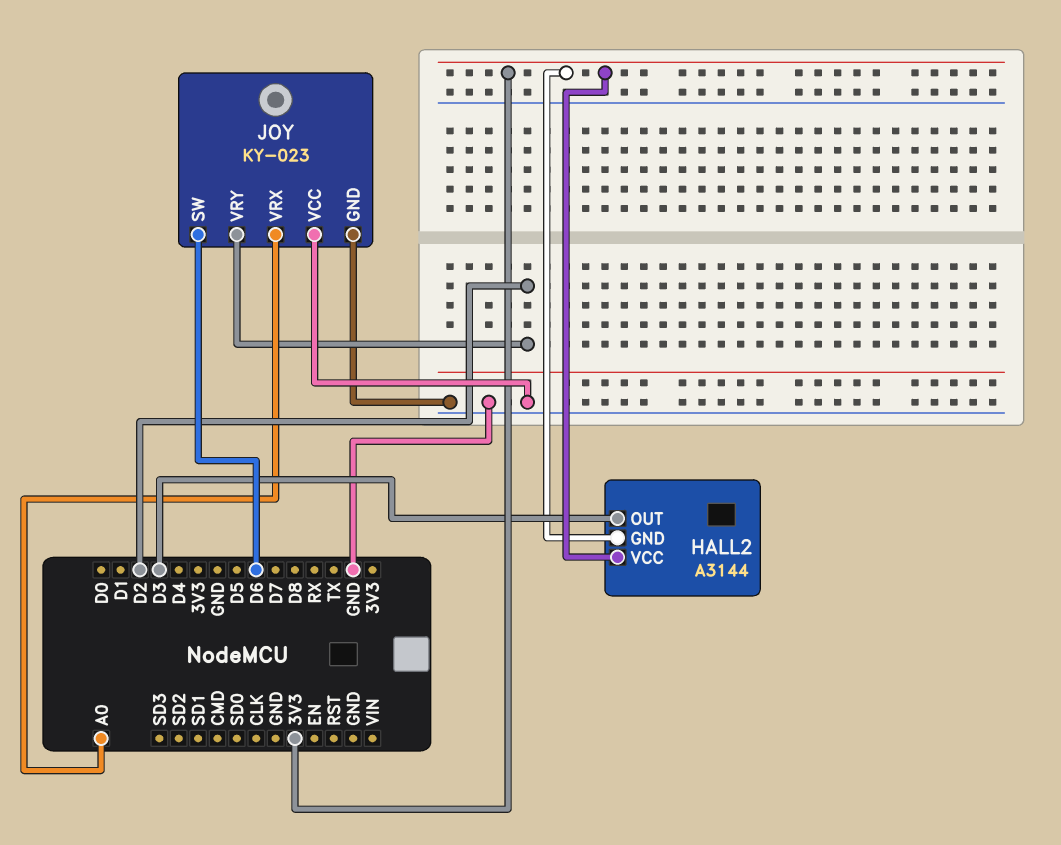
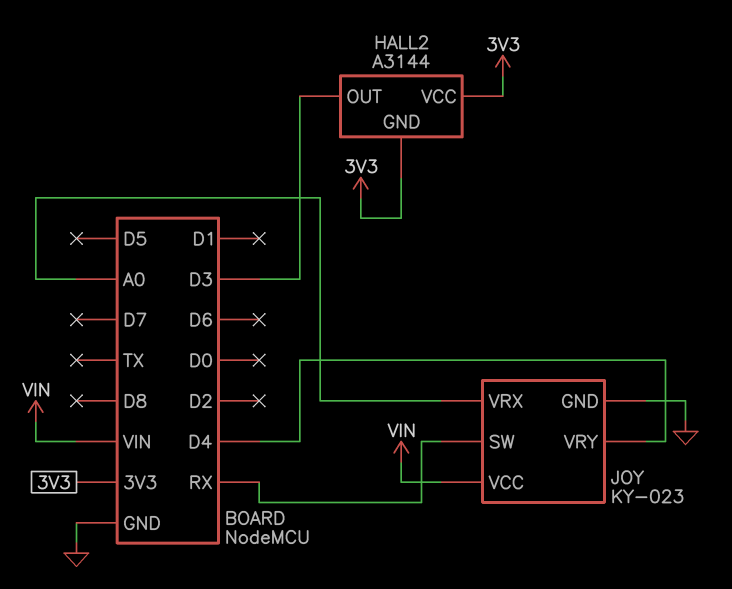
JOY pin SW: D6 -> RX
JOY pin VCC: GND -> VIN
JOY pin VRY: D2 -> D4

